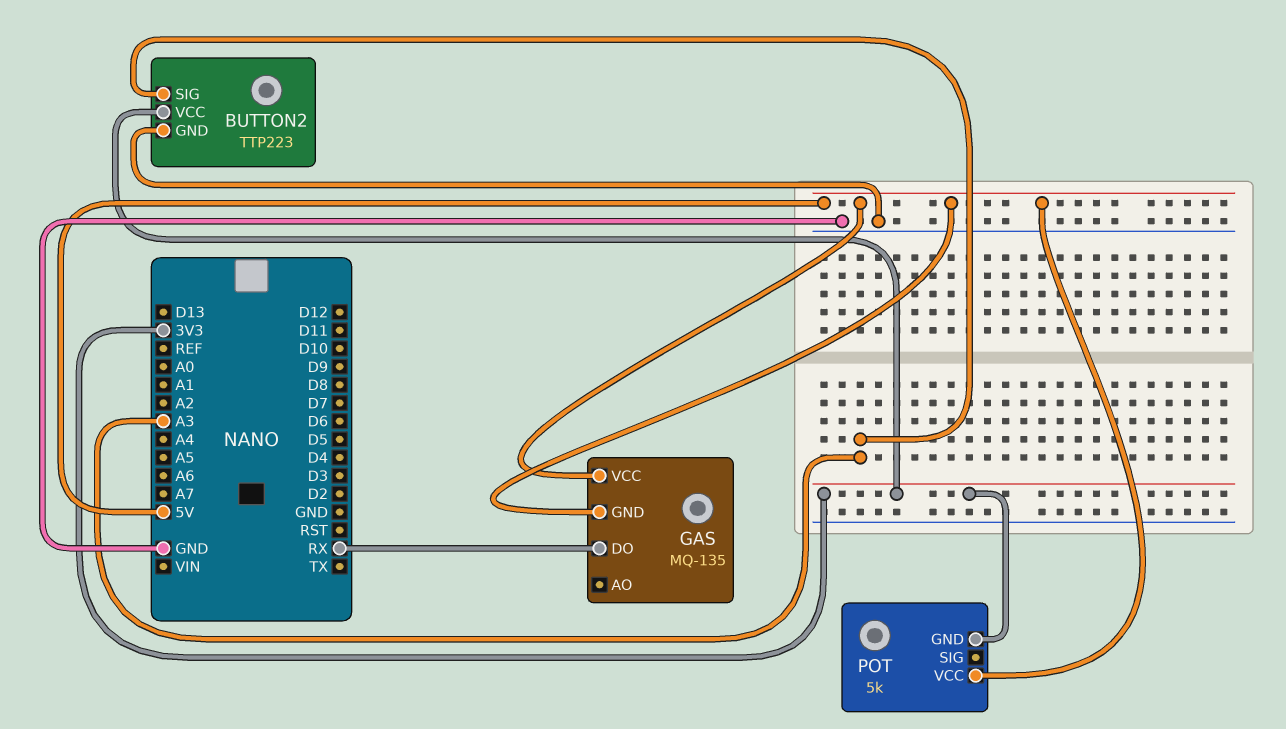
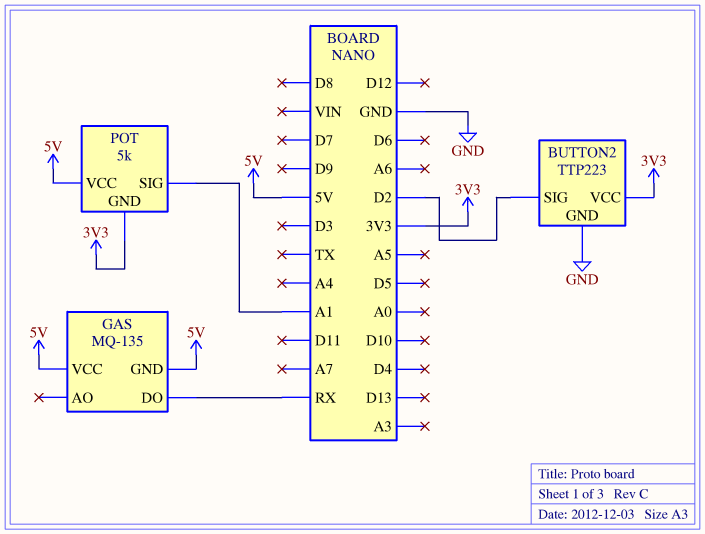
BUTTON2 pin SIG: A3 -> D2
POT pin SIG: none -> A1

